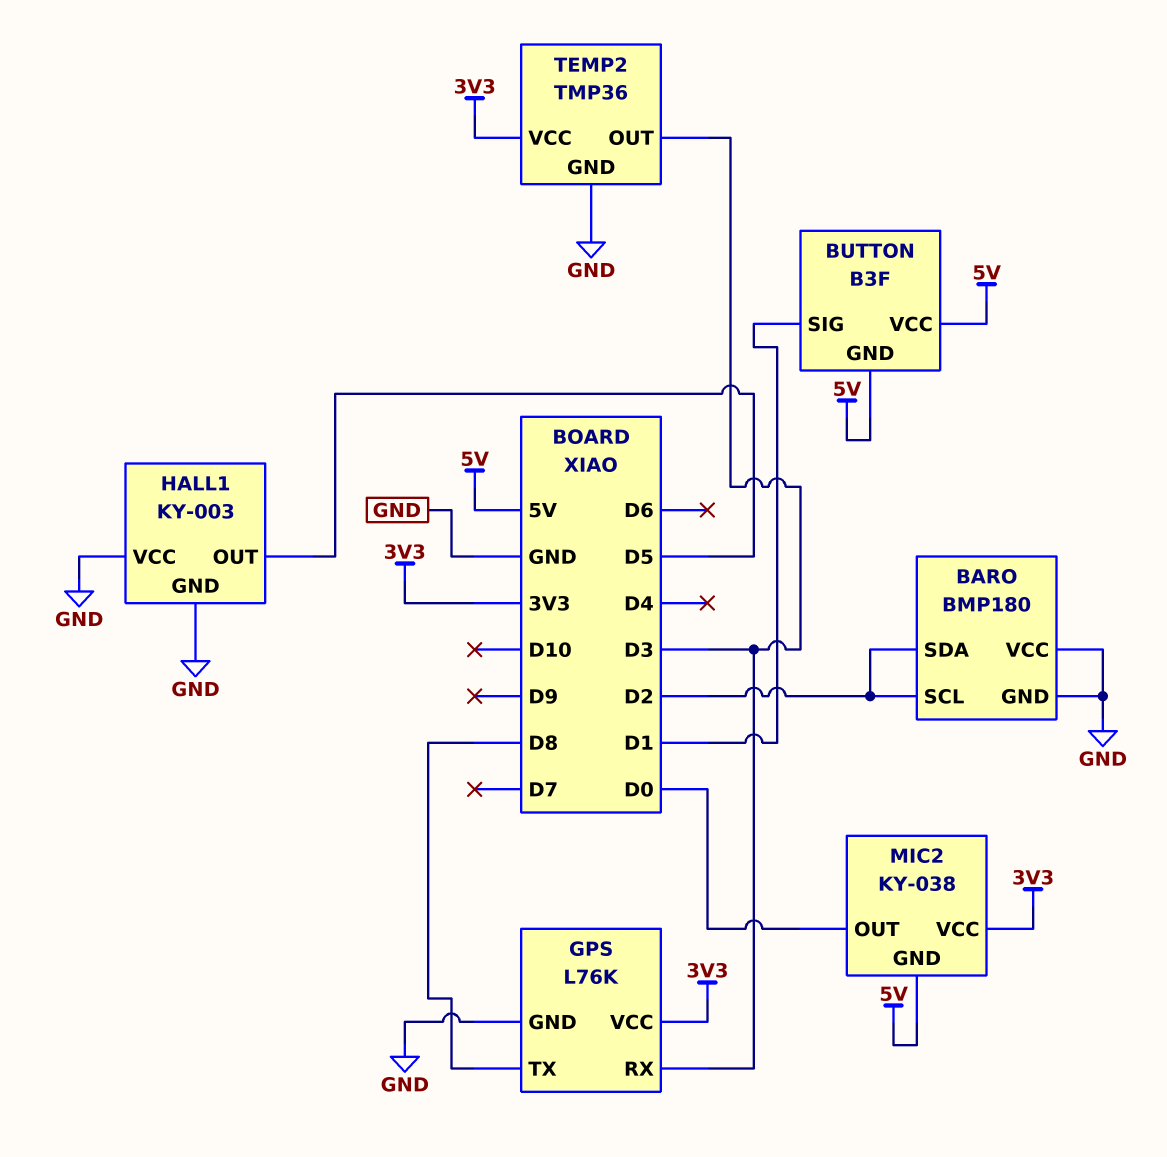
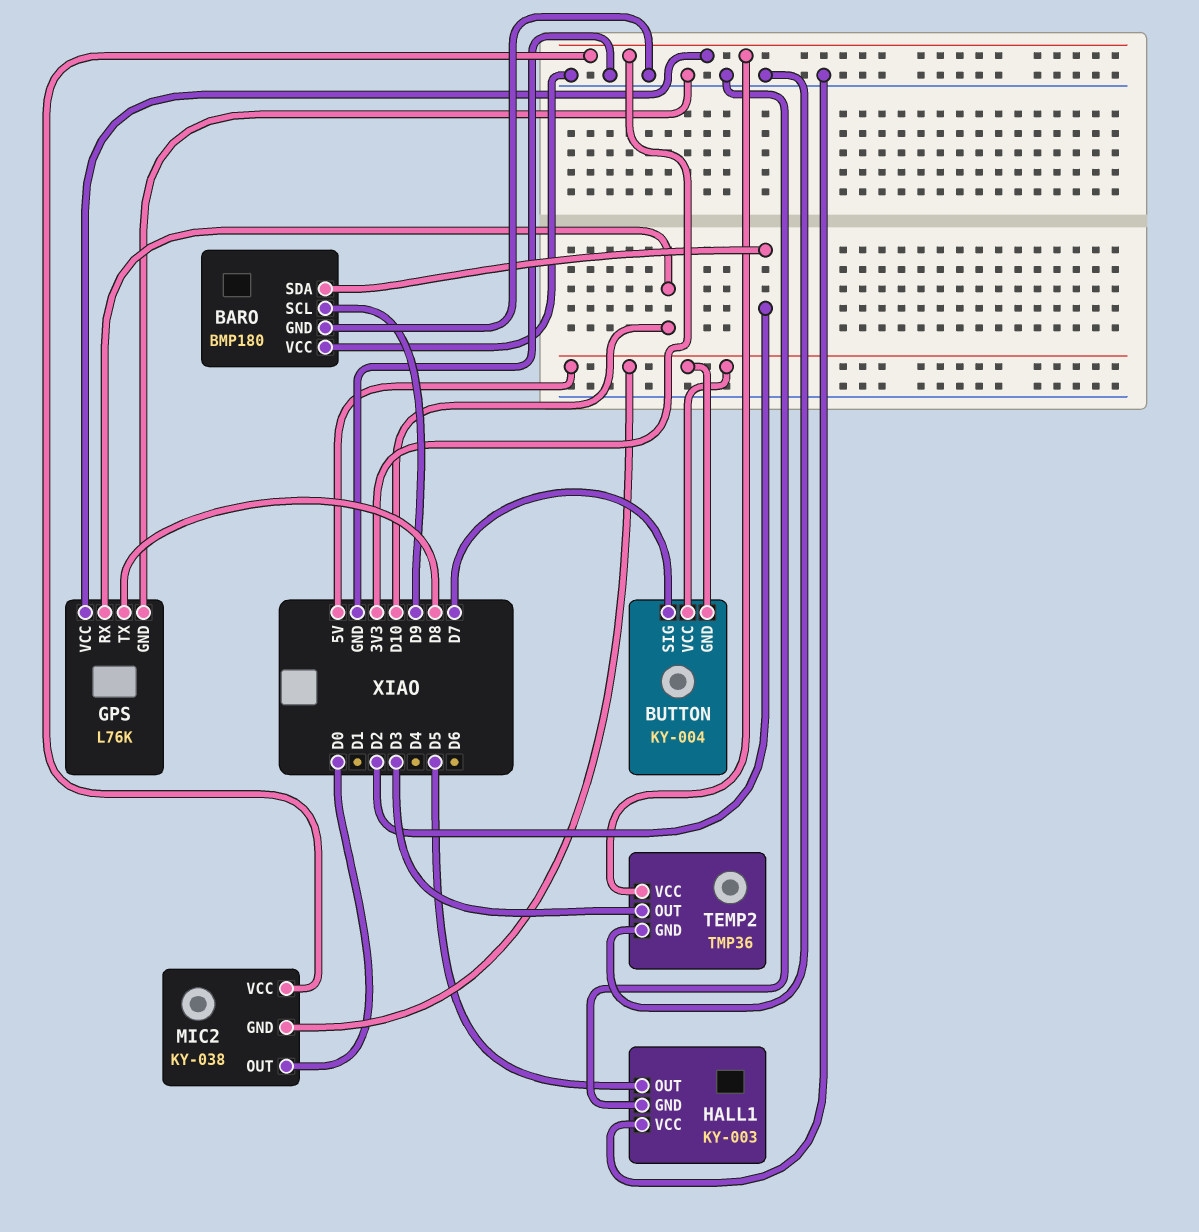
BARO pin SCL: D2 -> D9
BUTTON: B3F -> KY-004
BUTTON pin SIG: D1 -> D7
GPS pin RX: D3 -> D10

